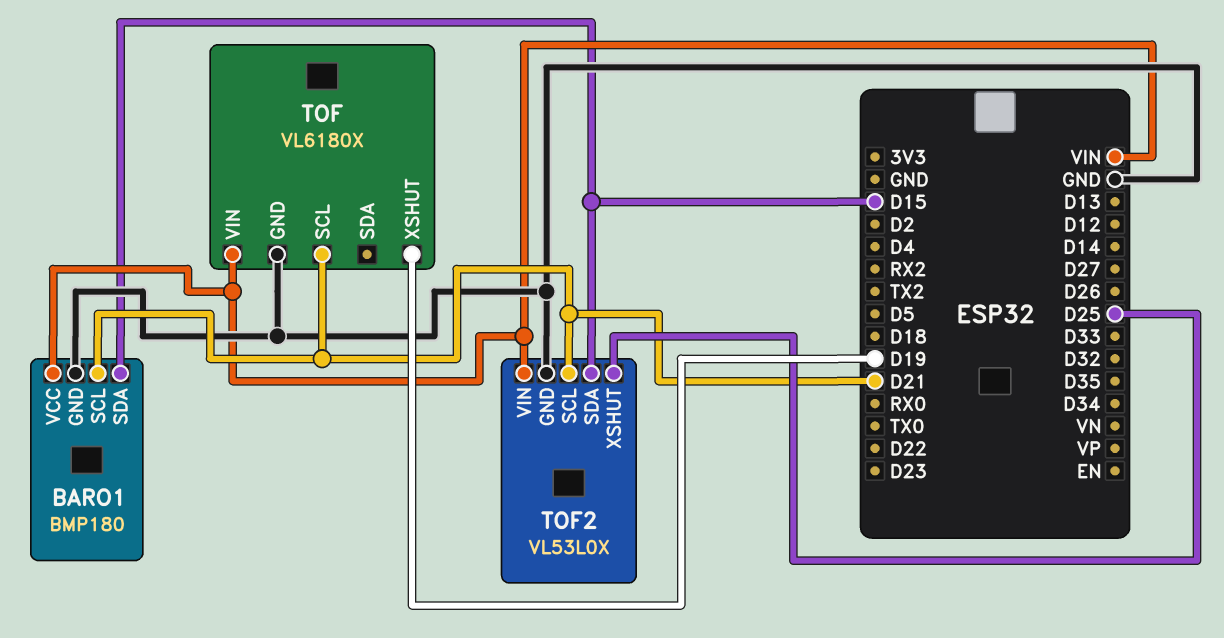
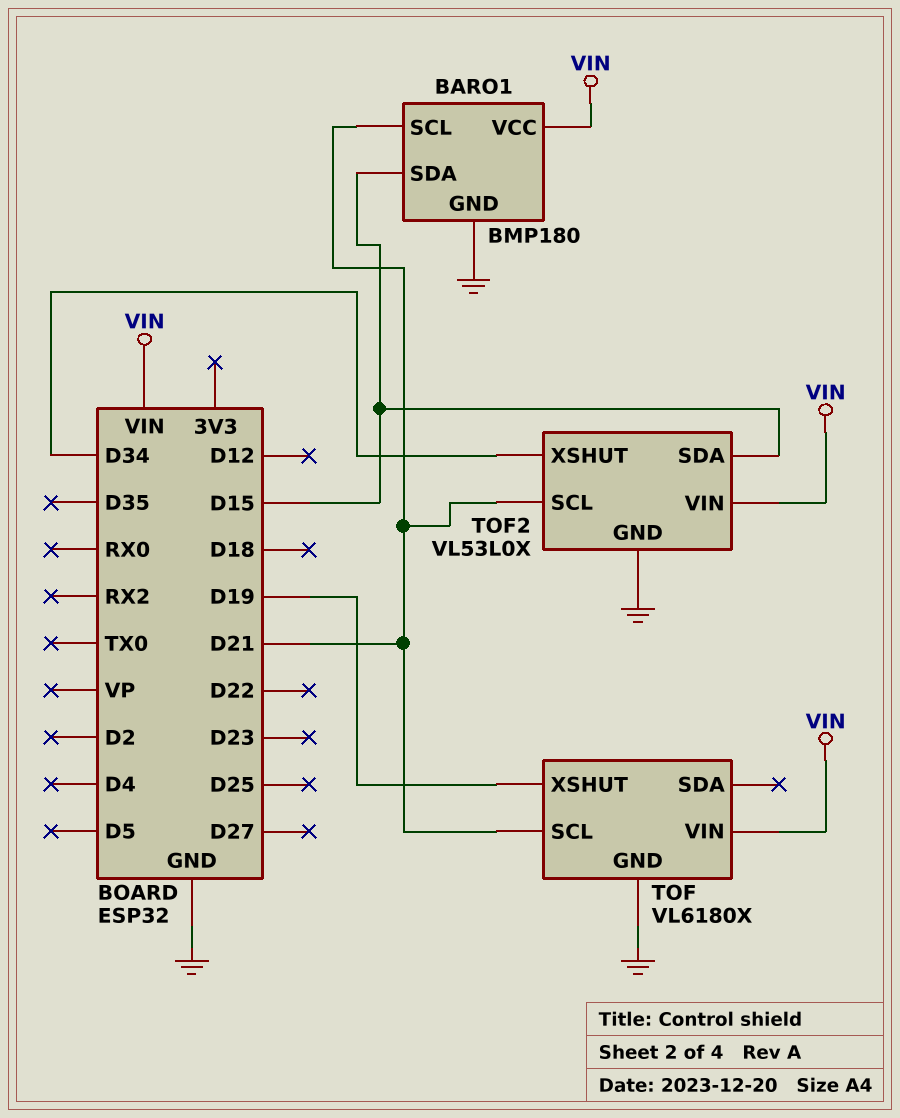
TOF2 pin XSHUT: D25 -> D34

